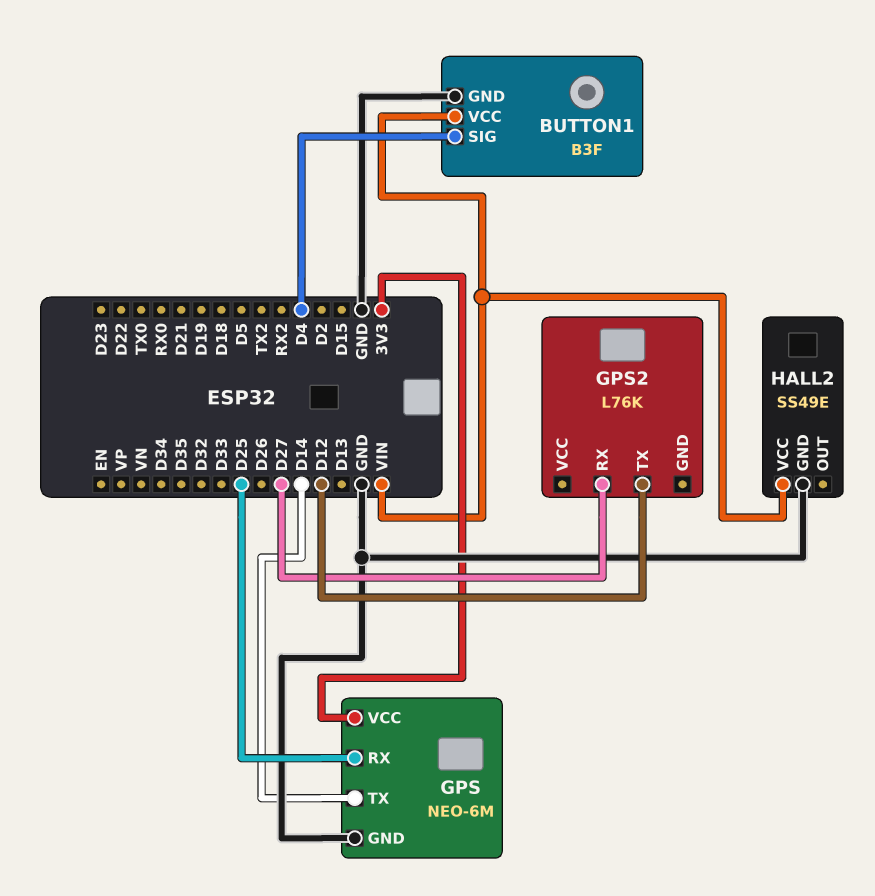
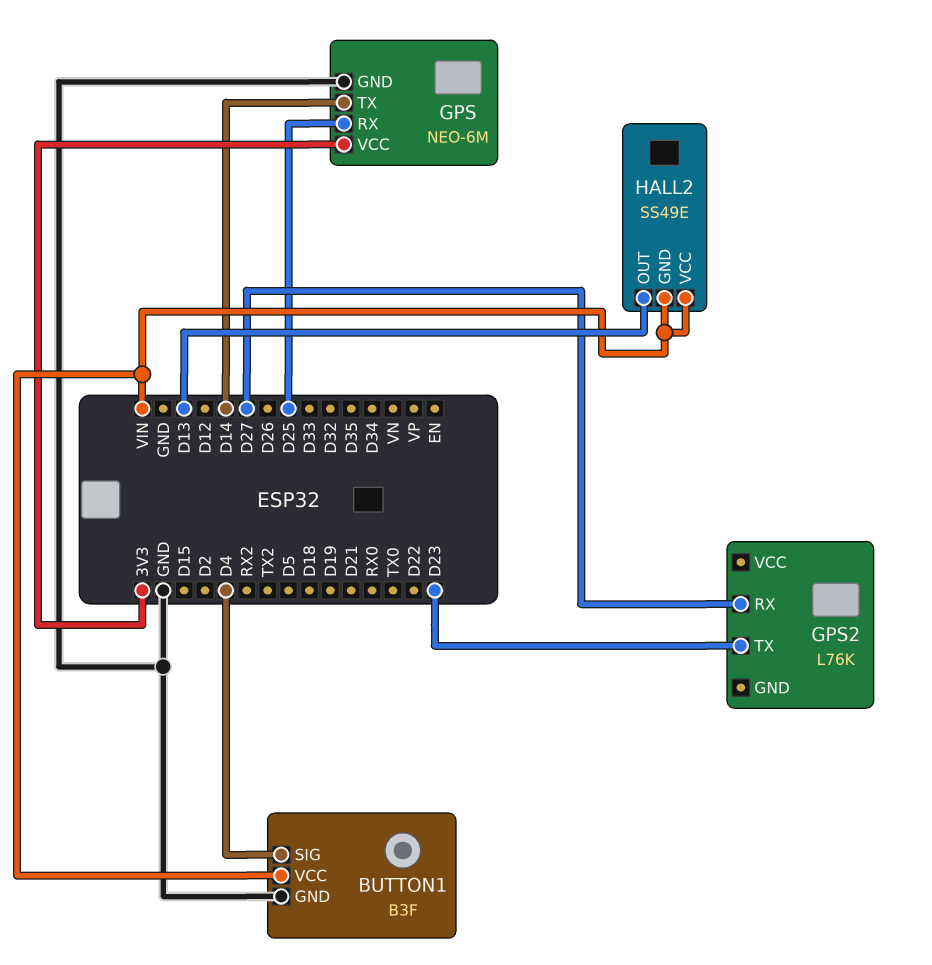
GPS2 pin TX: D12 -> D23
HALL2 pin GND: GND -> VIN
HALL2 pin OUT: none -> D13

